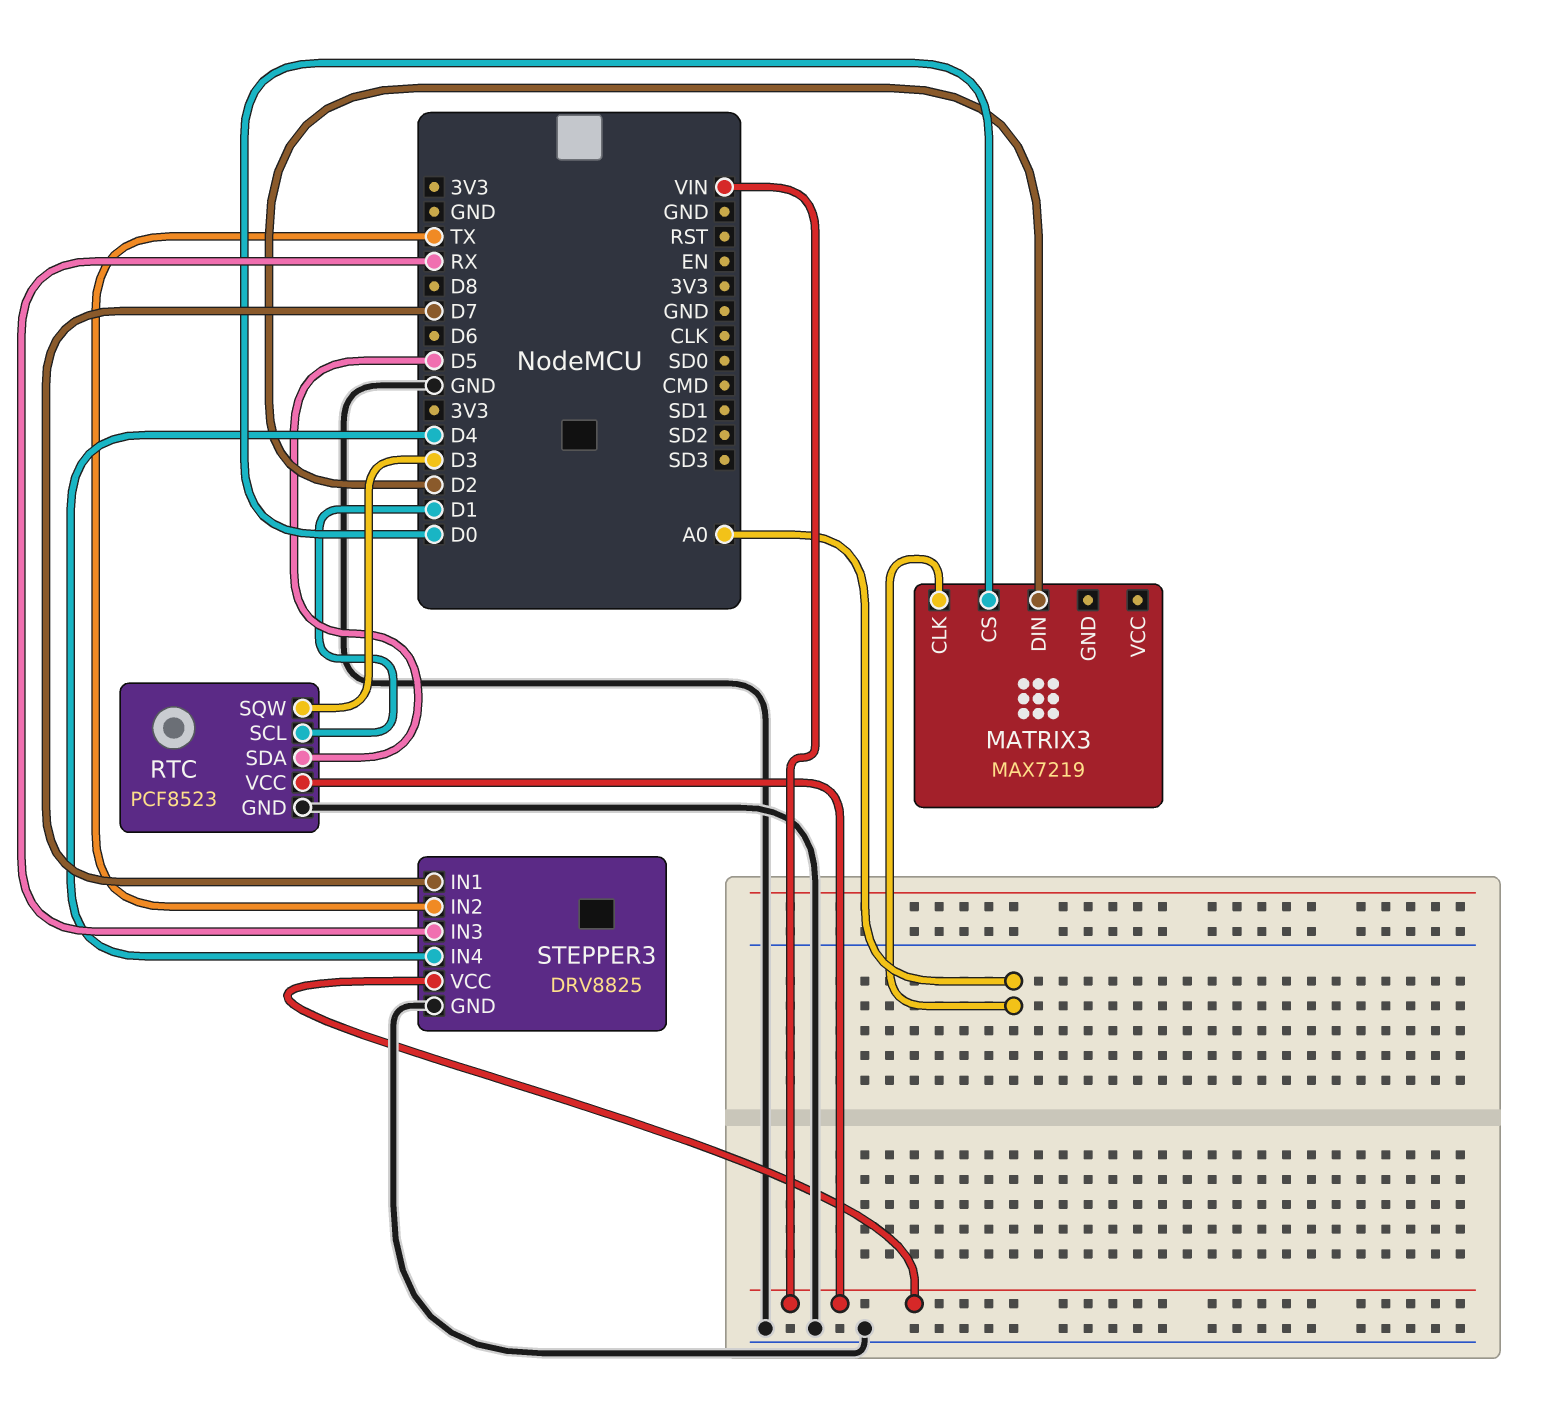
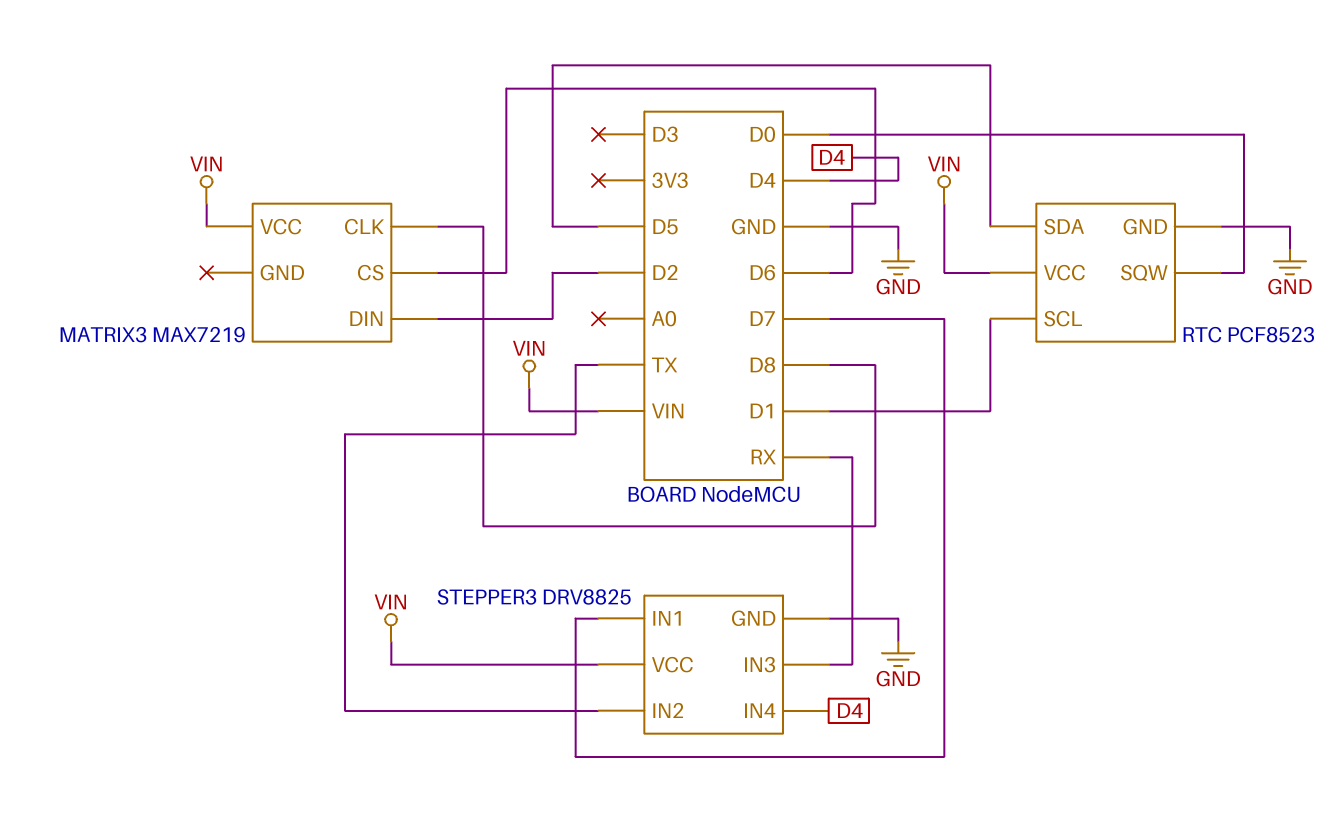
MATRIX3 pin CLK: A0 -> D8
MATRIX3 pin CS: D0 -> D6
MATRIX3 pin VCC: none -> VIN
RTC pin SQW: D3 -> D0

